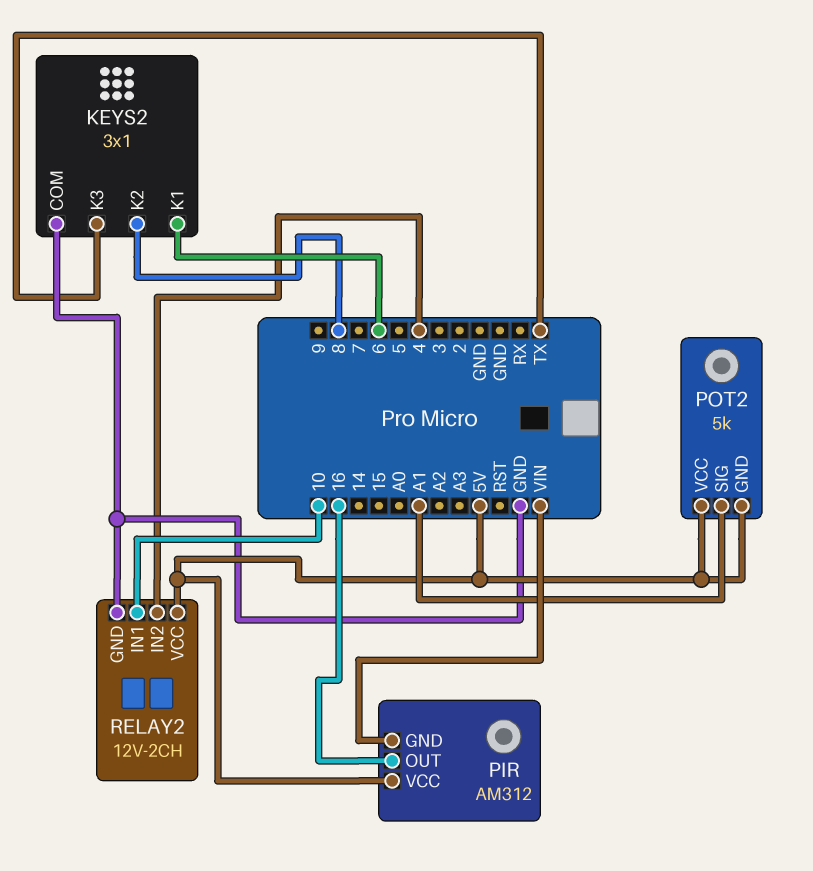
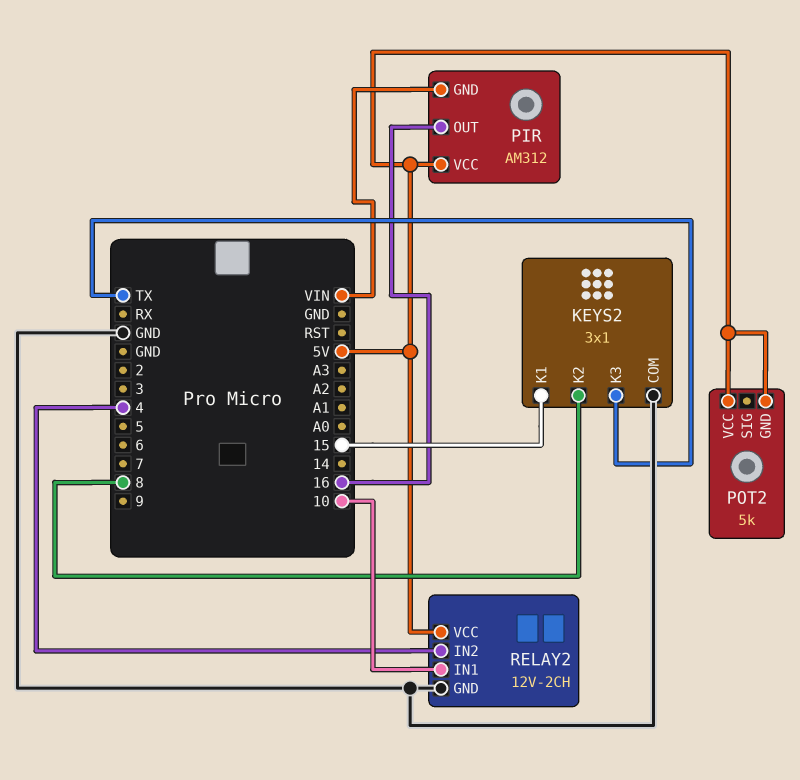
KEYS2 pin K1: 6 -> 15
POT2 pin SIG: A1 -> none

